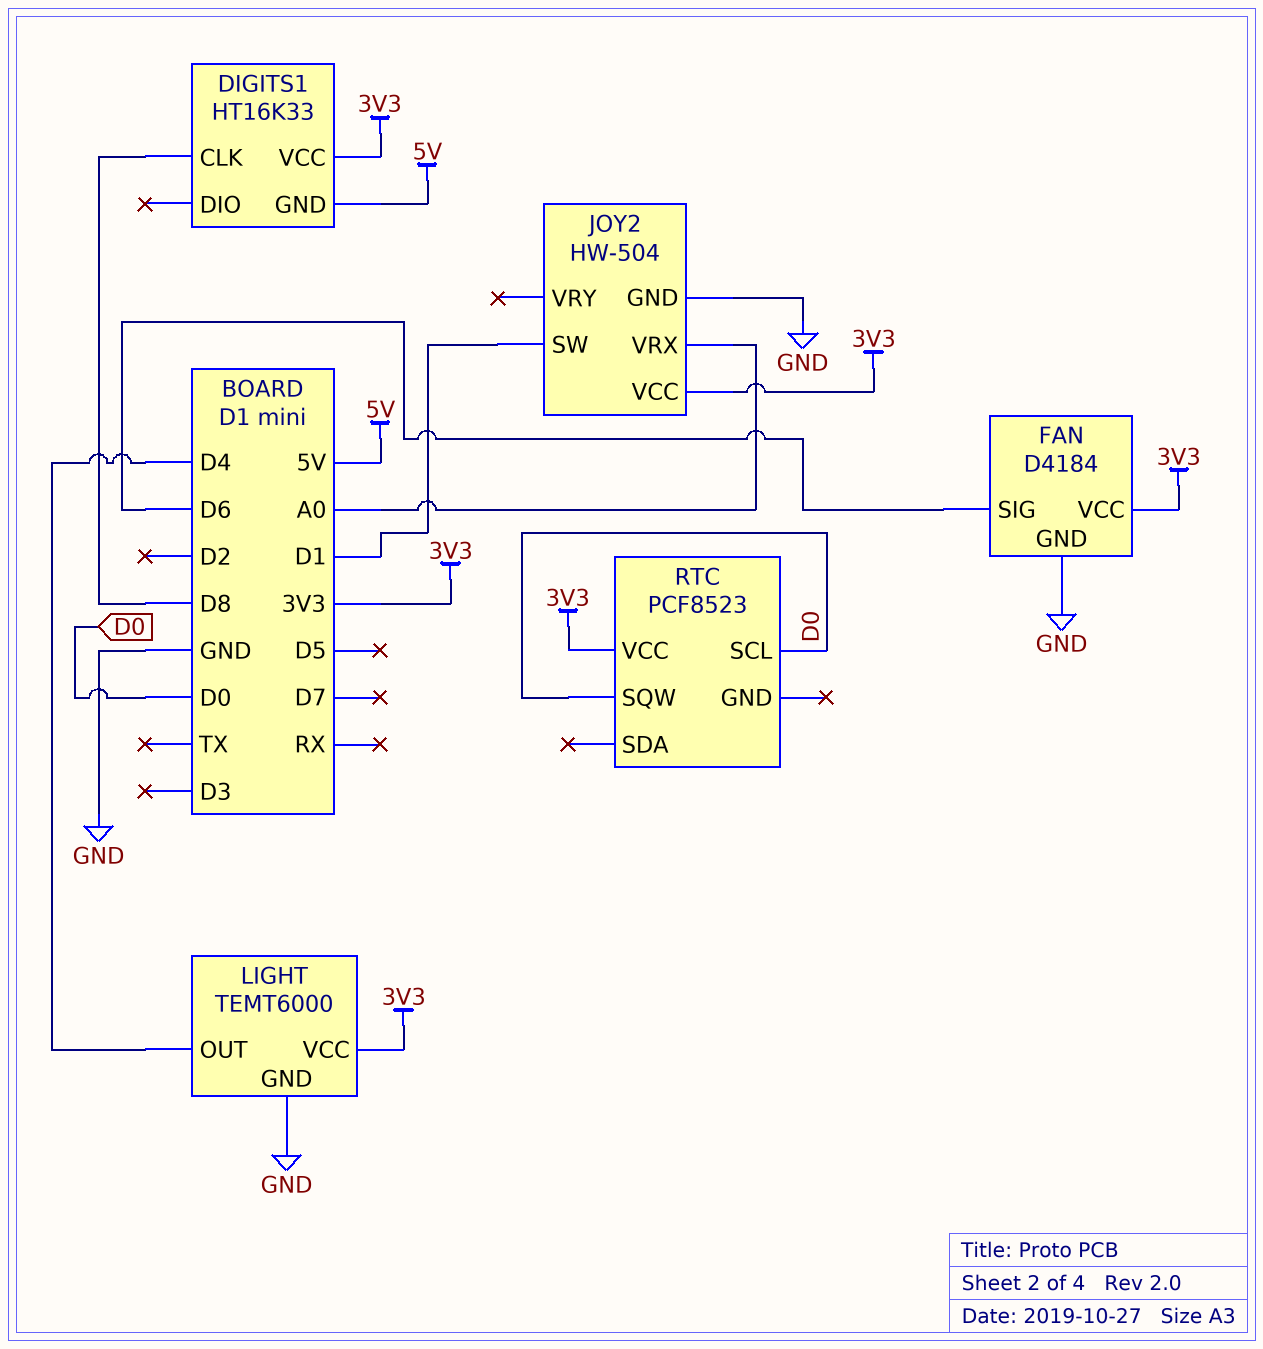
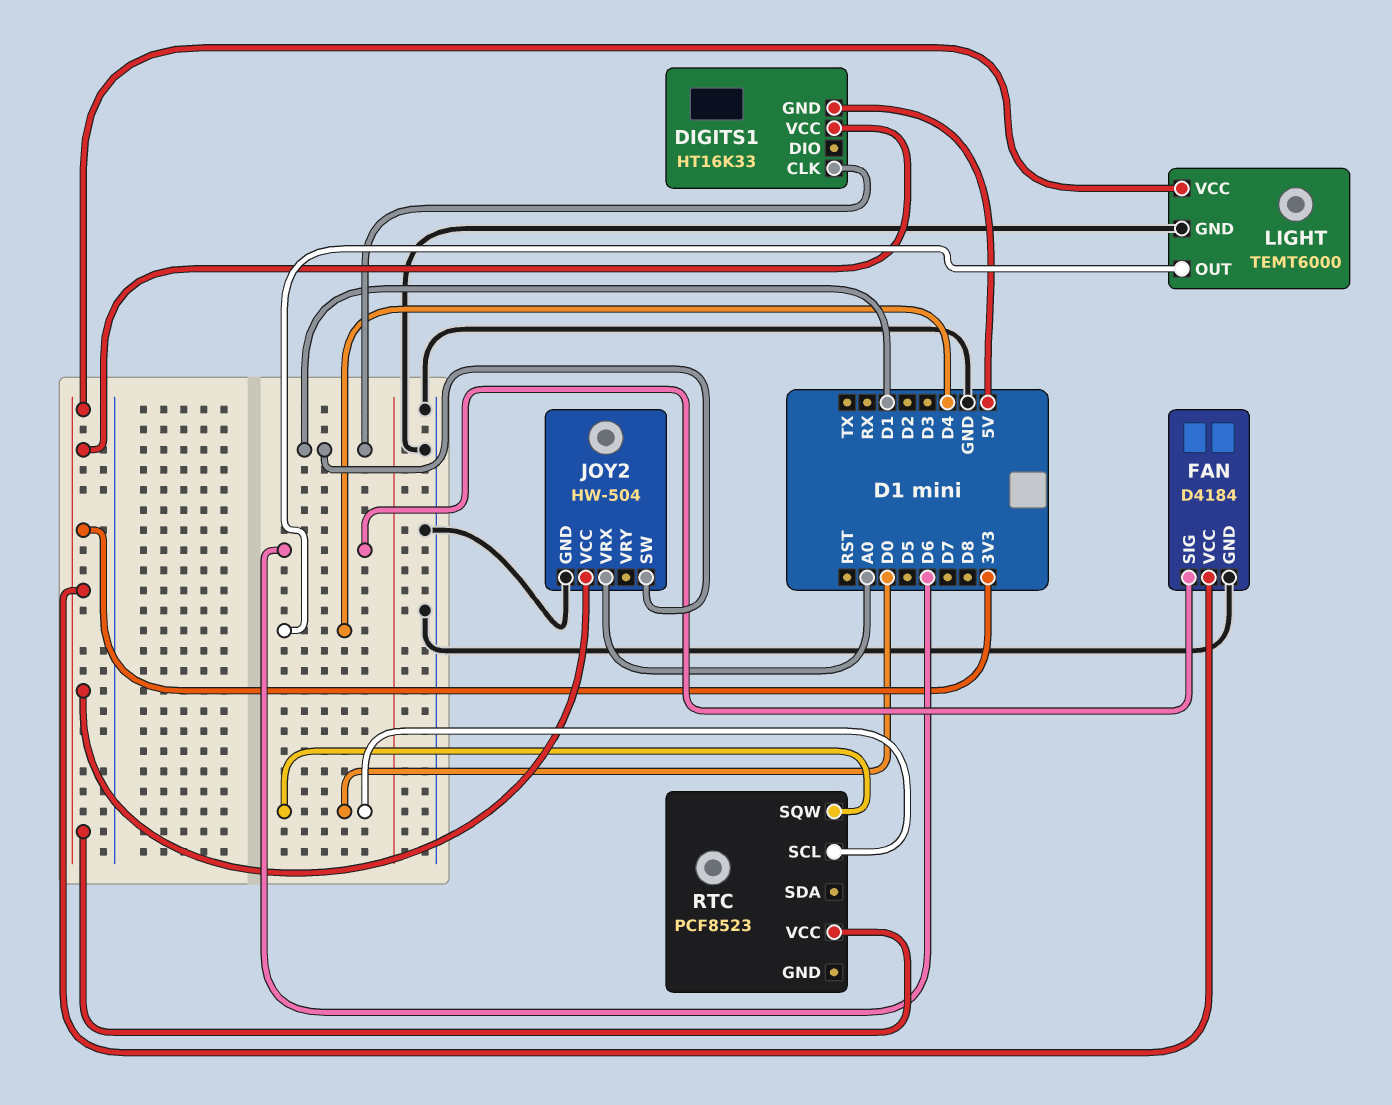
DIGITS1 pin CLK: D8 -> D1

